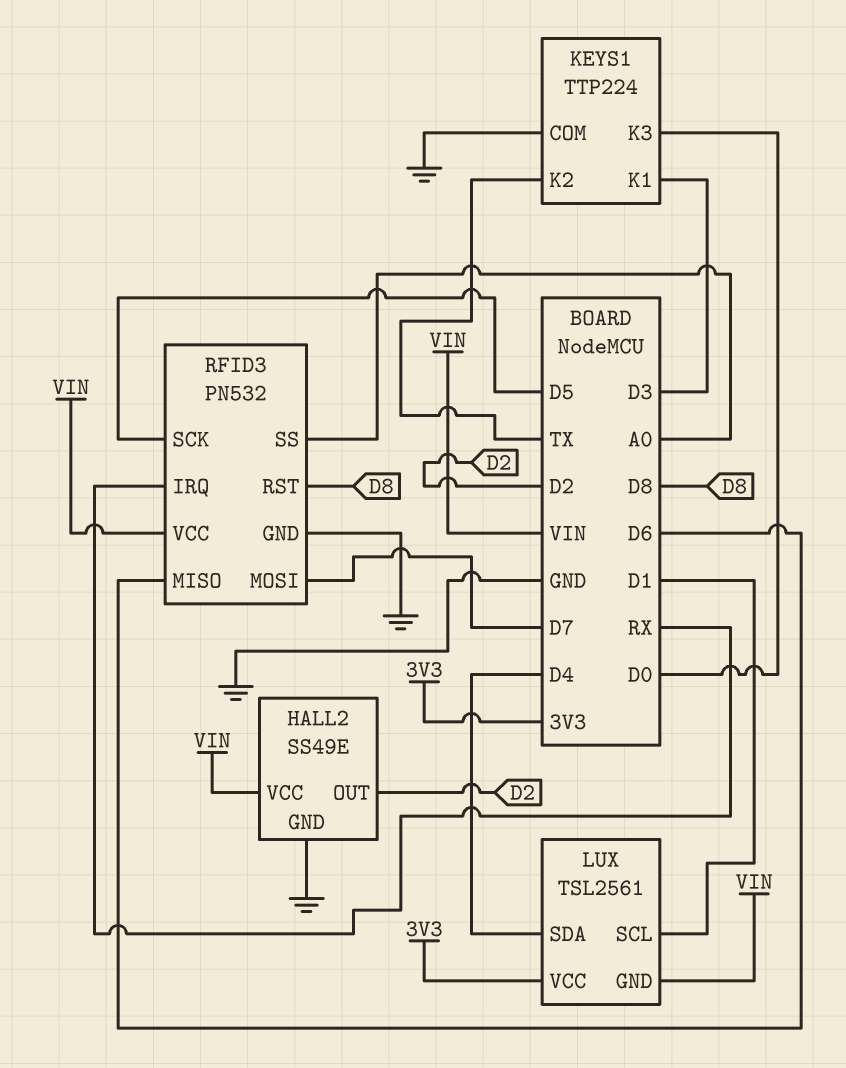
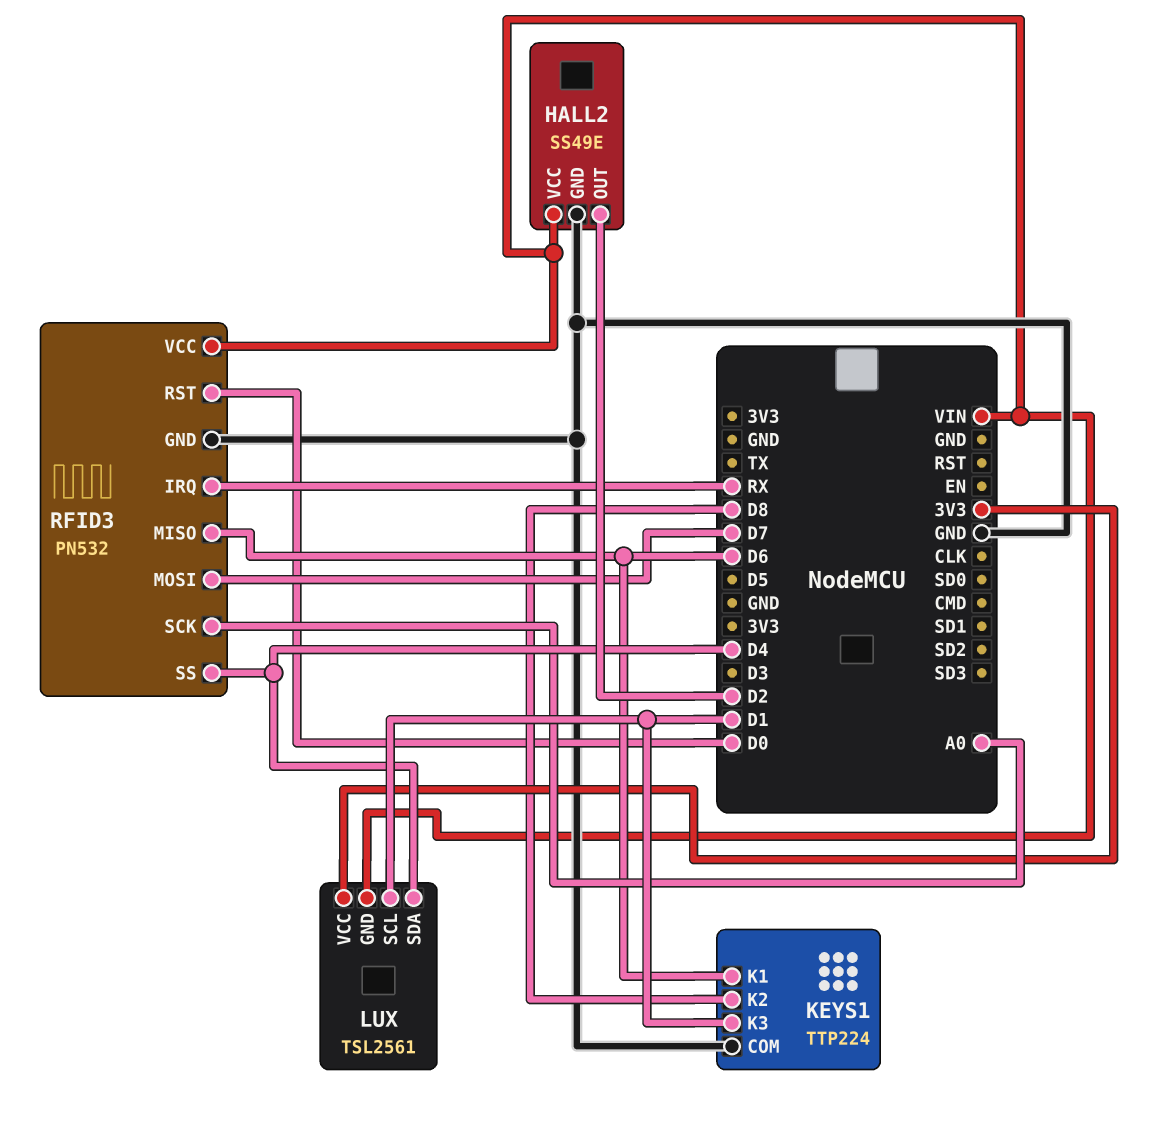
KEYS1 pin K1: D3 -> D6
KEYS1 pin K2: TX -> D8
KEYS1 pin K3: D0 -> D1
RFID3 pin RST: D8 -> D0
RFID3 pin SCK: D5 -> A0
RFID3 pin SS: A0 -> D4

